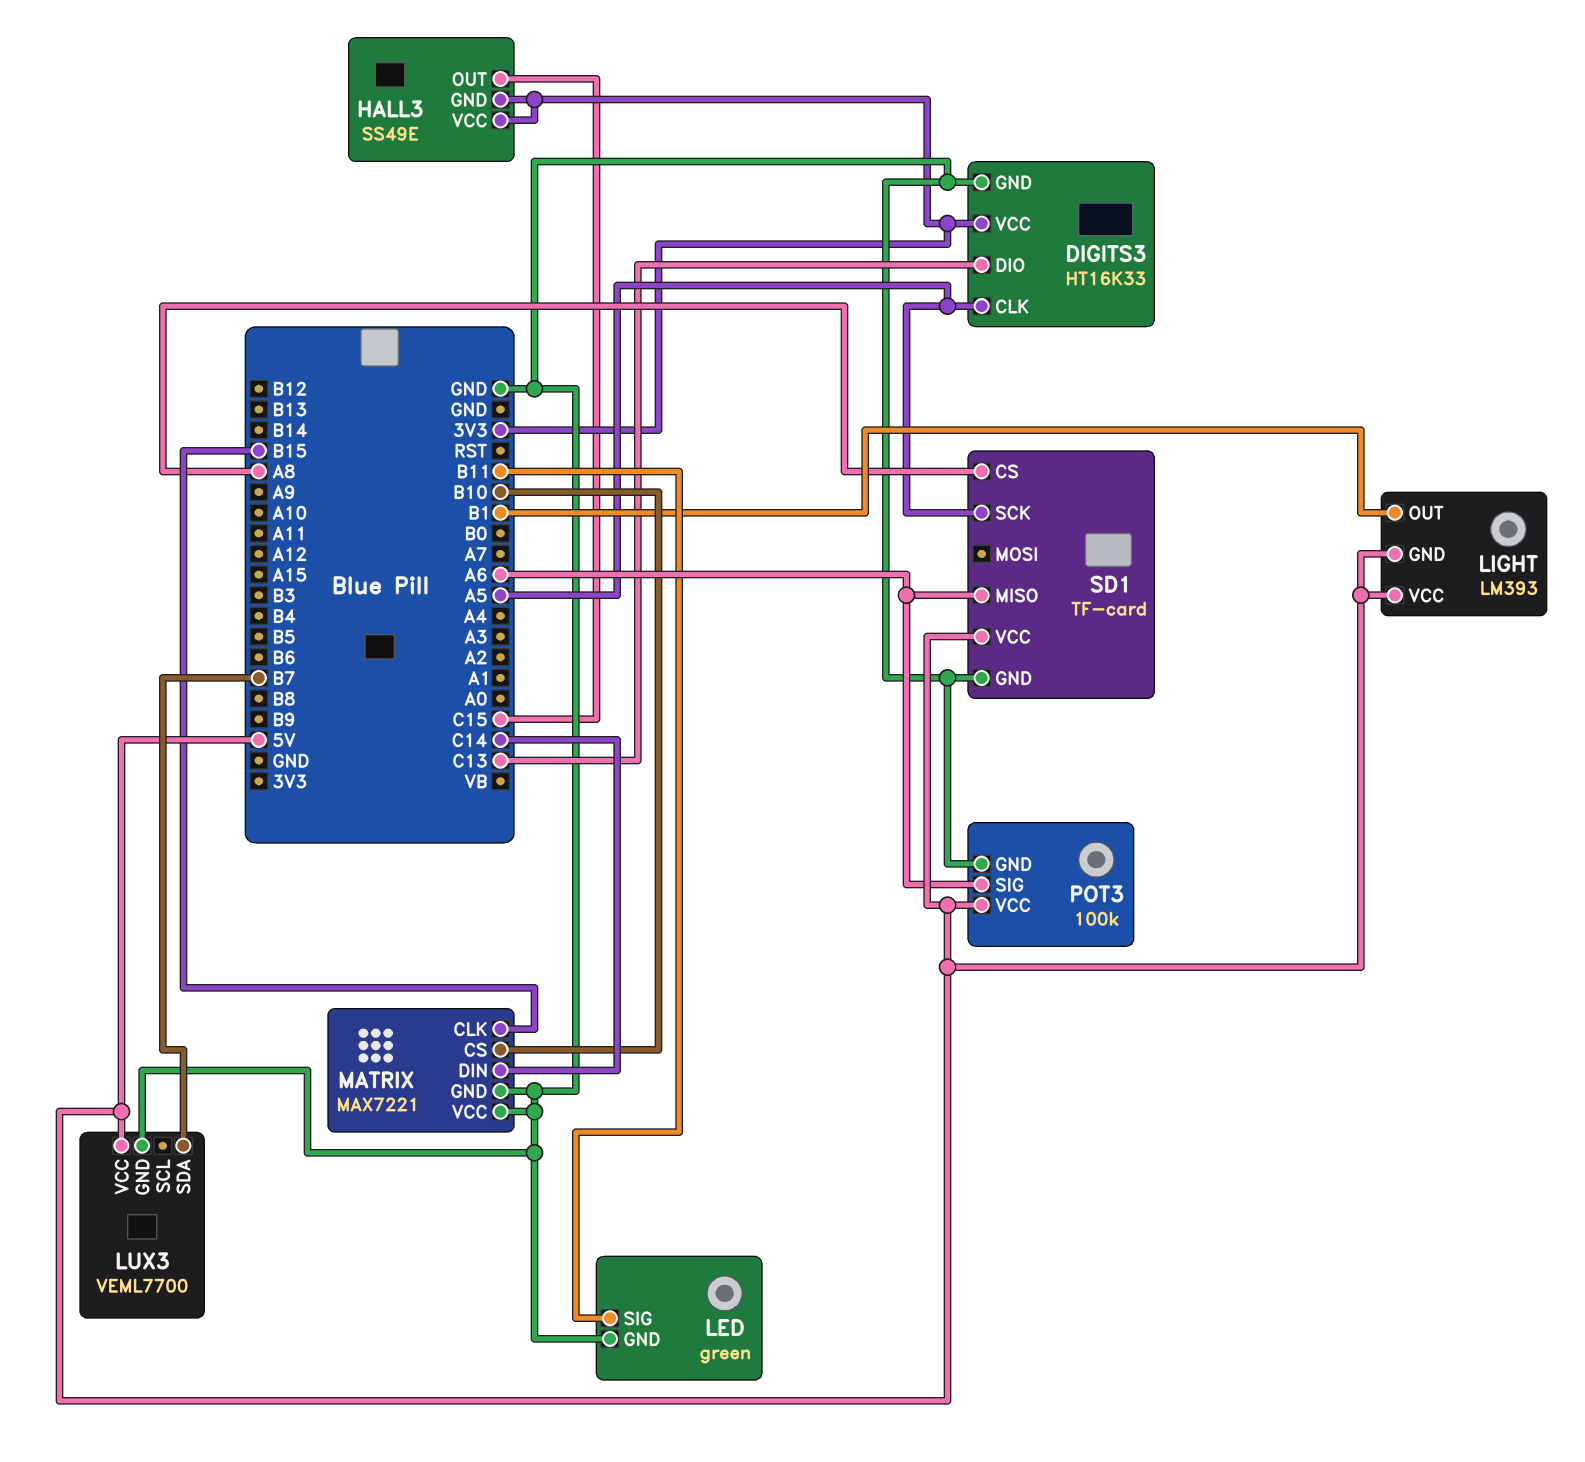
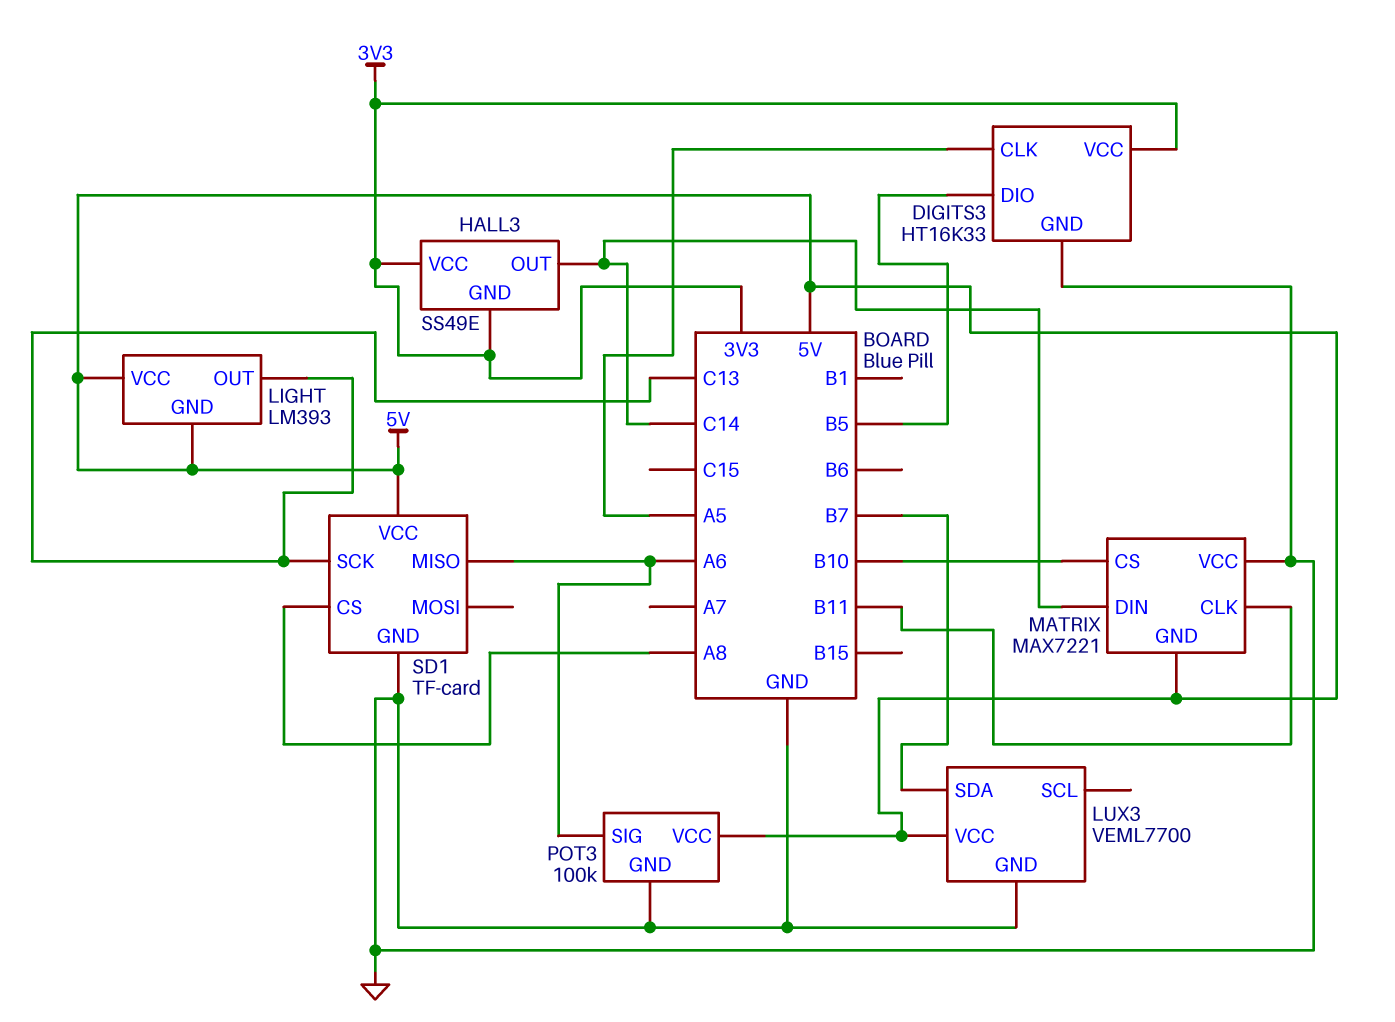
DIGITS3 pin DIO: C13 -> B5
HALL3 pin OUT: C15 -> C14
LED: green -> none
LED pin GND: GND -> none
LED pin SIG: B11 -> none
LIGHT pin OUT: B1 -> C13
MATRIX pin CLK: B15 -> B11
MATRIX pin GND: GND -> 5V
SD1 pin SCK: A5 -> C13

